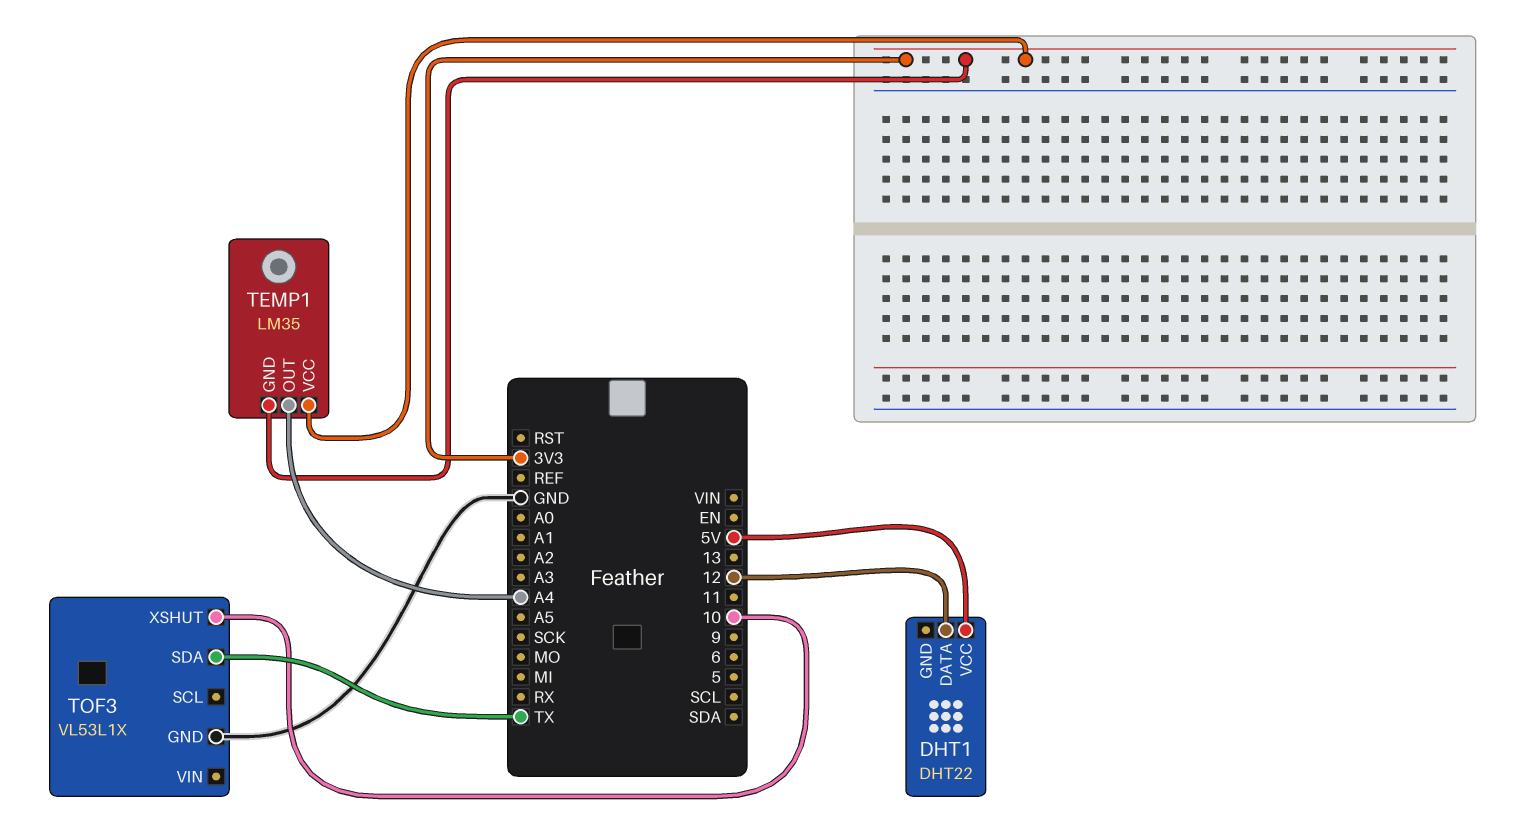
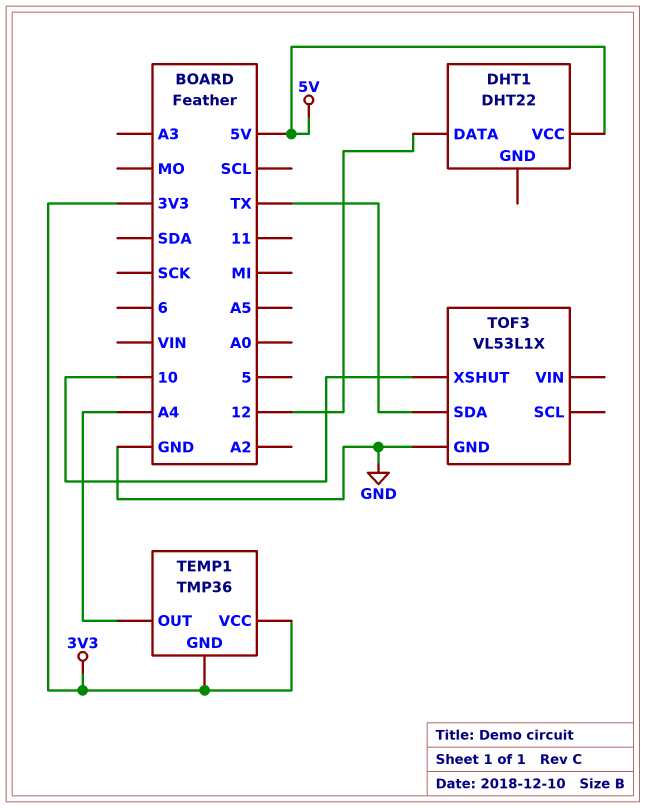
TEMP1: LM35 -> TMP36

